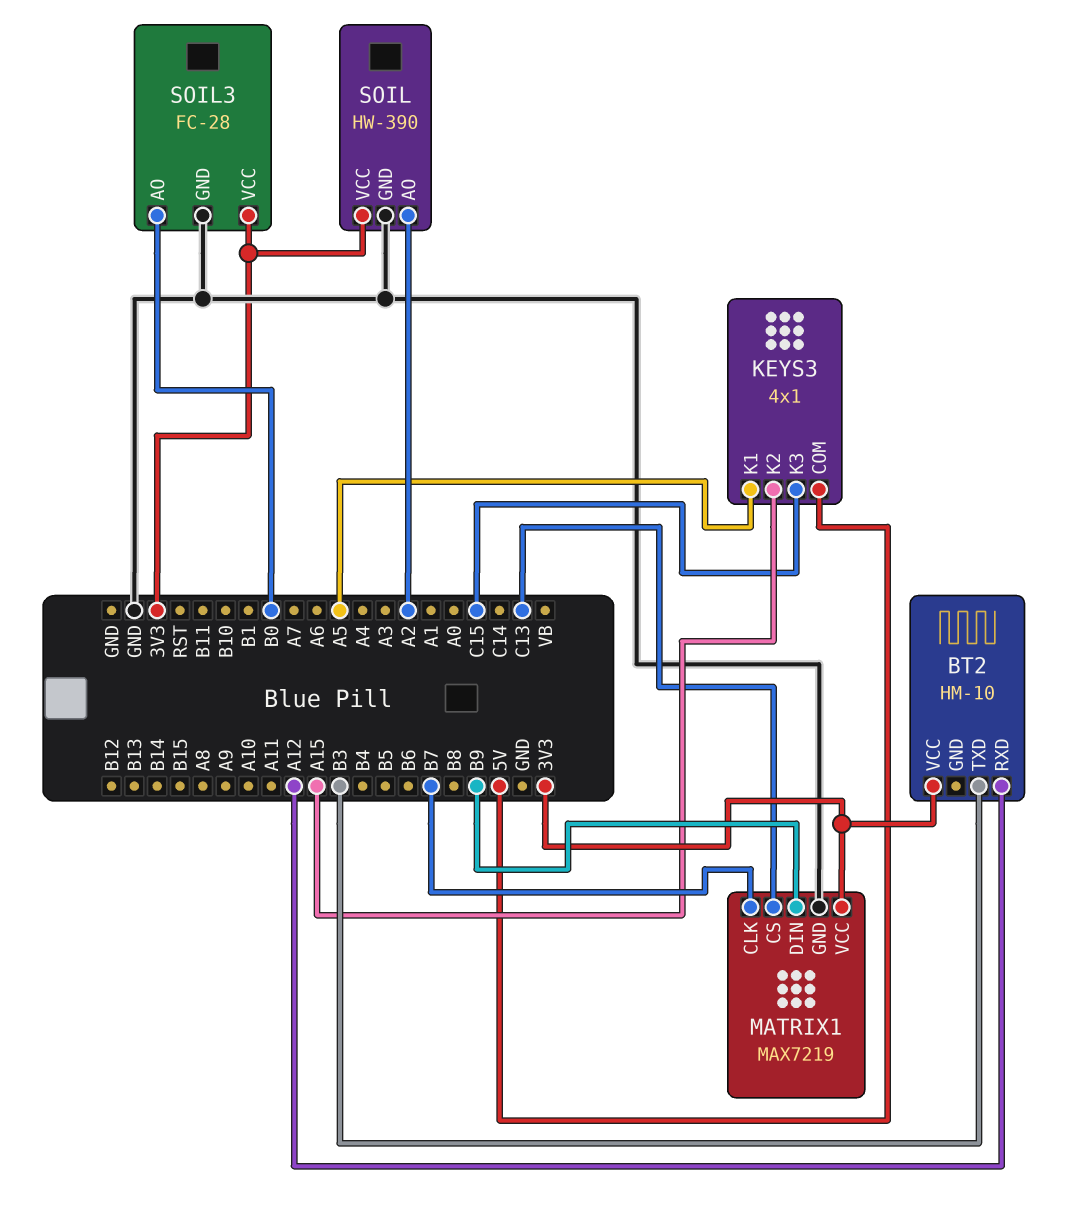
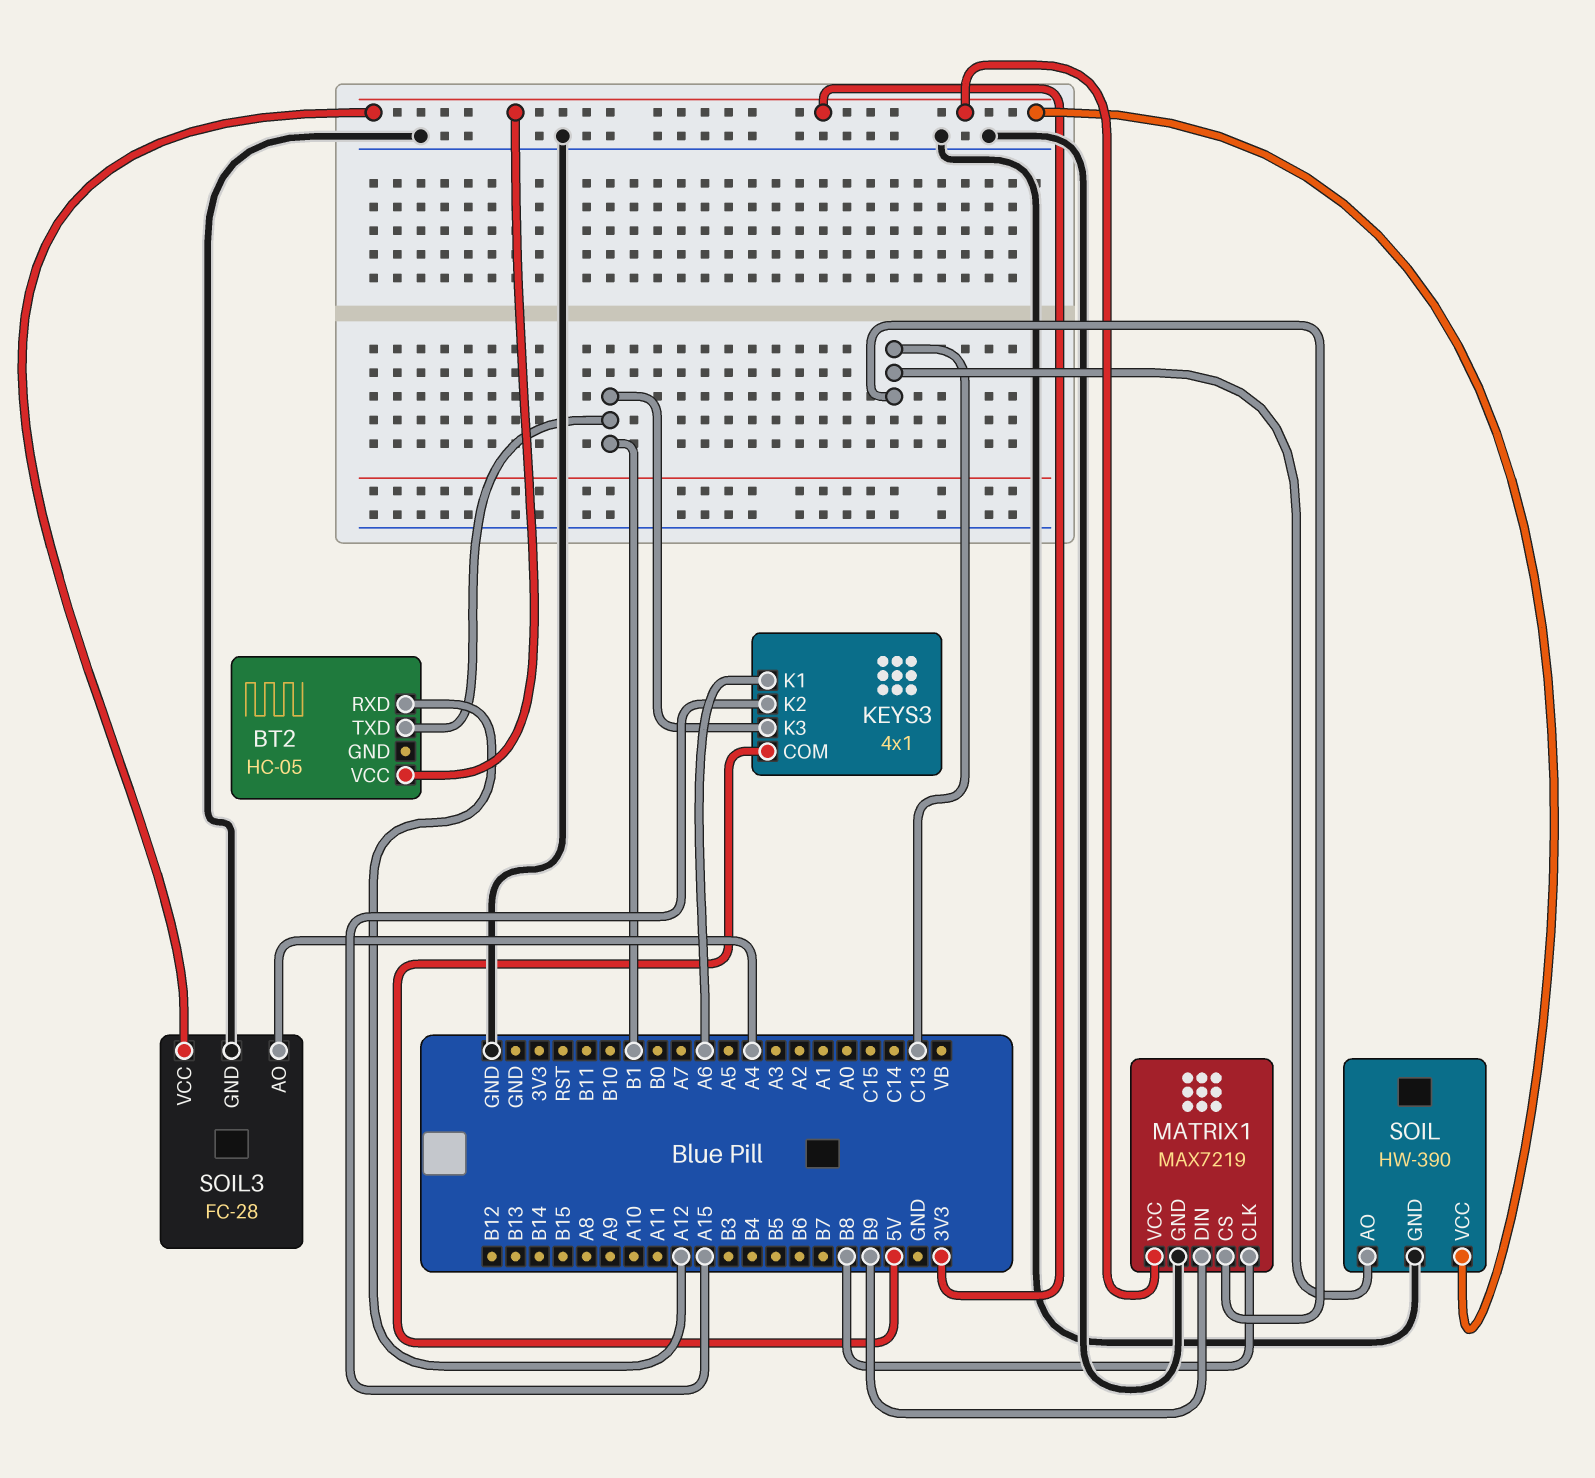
BT2: HM-10 -> HC-05
BT2 pin TXD: B3 -> B1
KEYS3 pin K1: A5 -> A6
KEYS3 pin K3: C15 -> B1
MATRIX1 pin CLK: B7 -> B8
SOIL pin AO: A2 -> C13
SOIL3 pin AO: B0 -> A4

